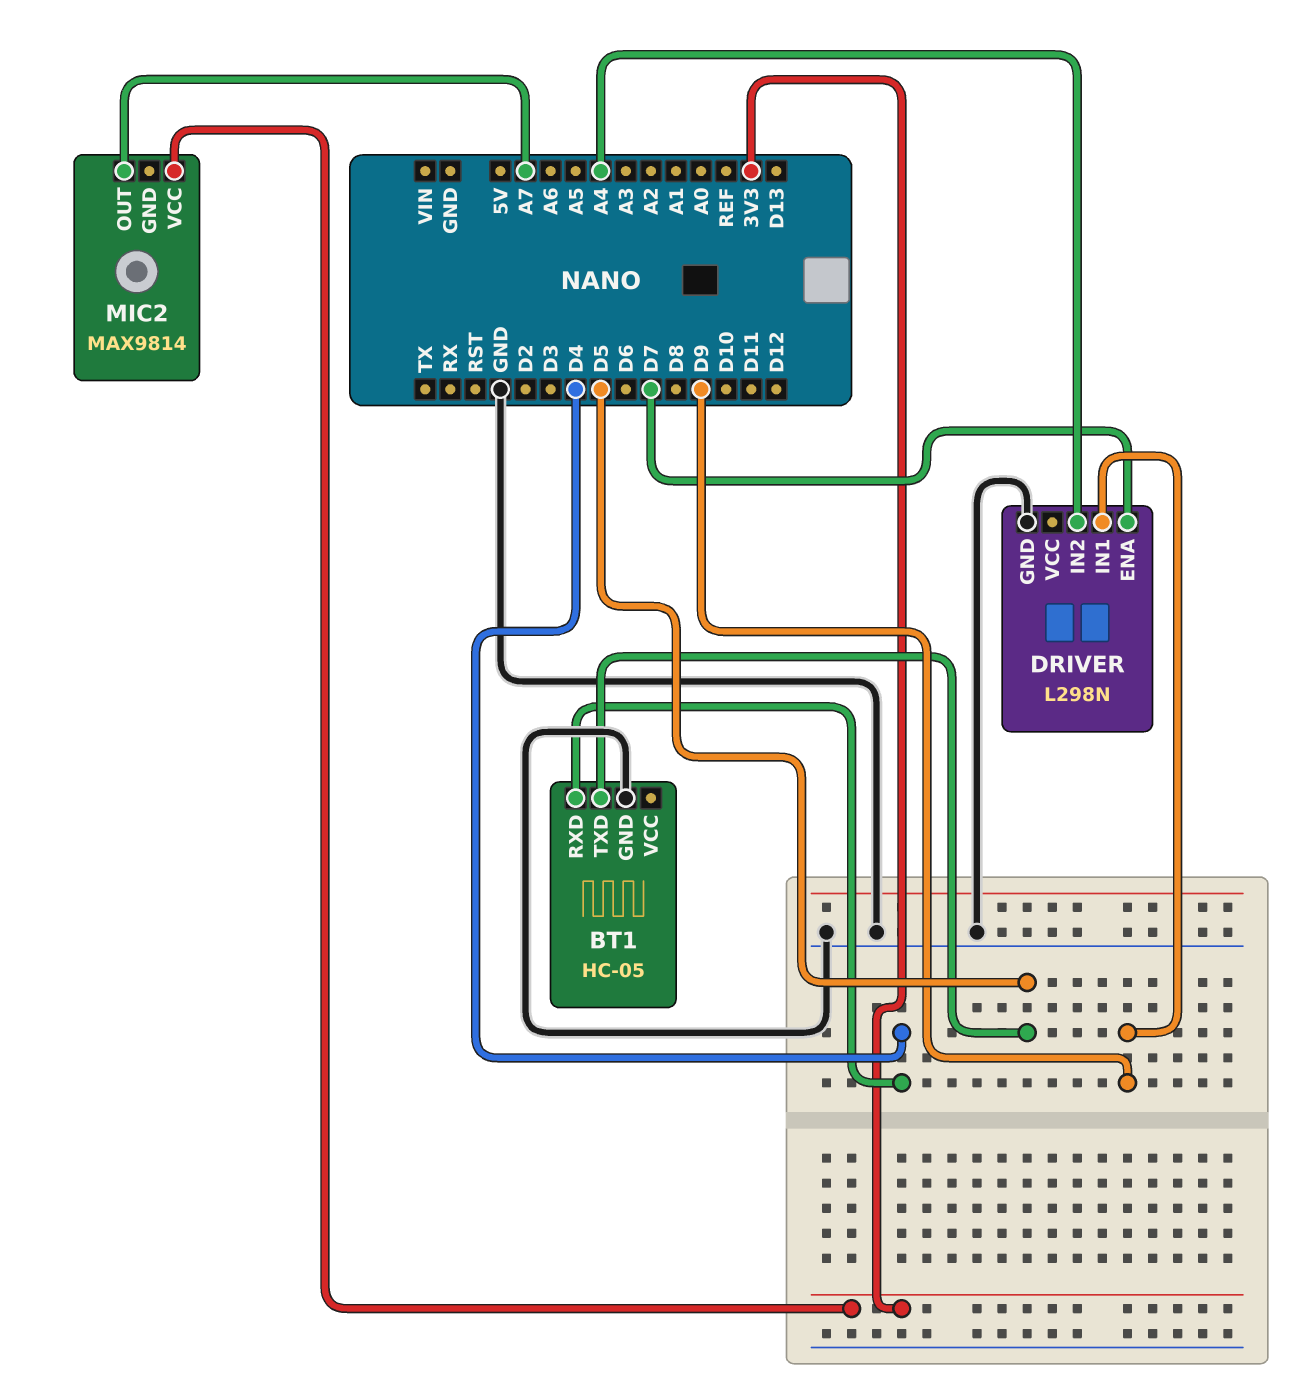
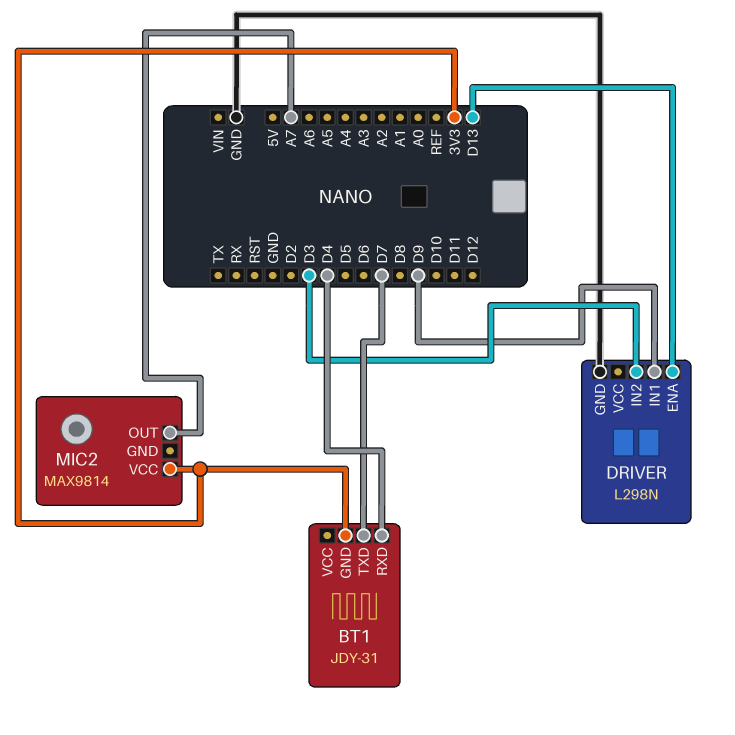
BT1: HC-05 -> JDY-31
BT1 pin GND: GND -> 3V3
BT1 pin TXD: D5 -> D7
DRIVER pin ENA: D7 -> D13
DRIVER pin IN2: A4 -> D3

